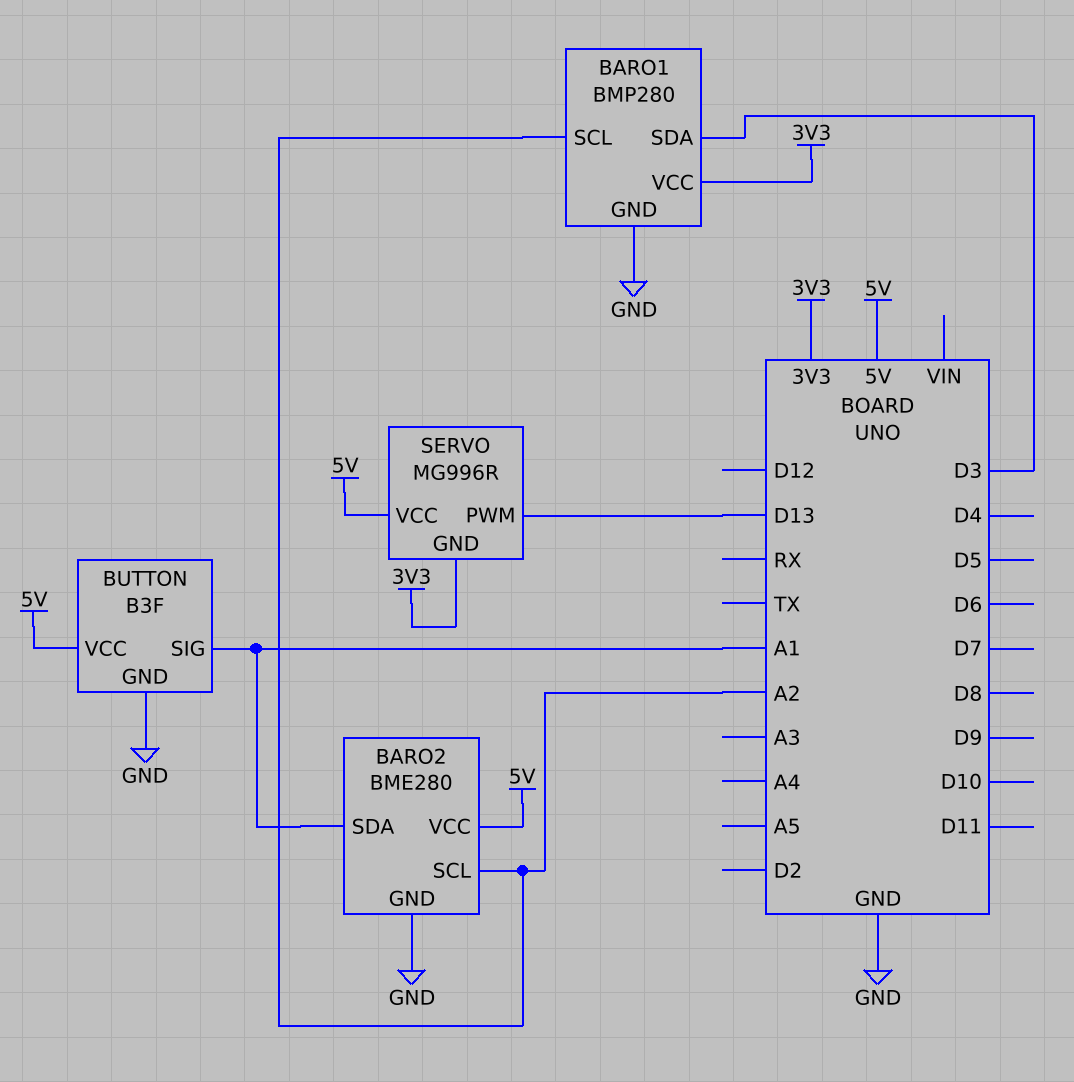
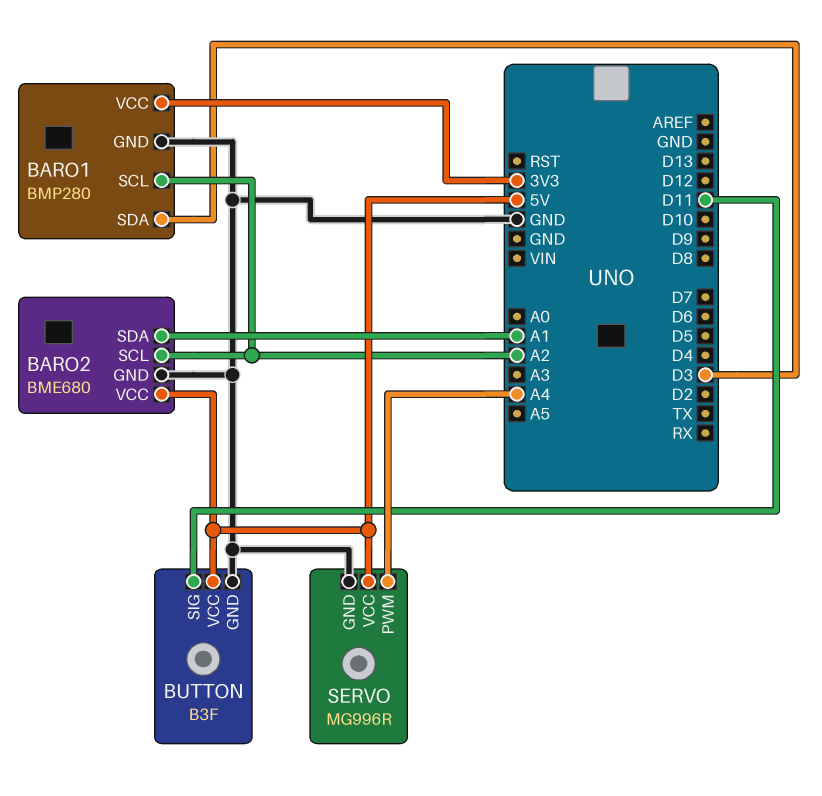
BARO2: BME280 -> BME680
BUTTON pin SIG: A1 -> D11
SERVO pin GND: 3V3 -> GND
SERVO pin PWM: D13 -> A4

